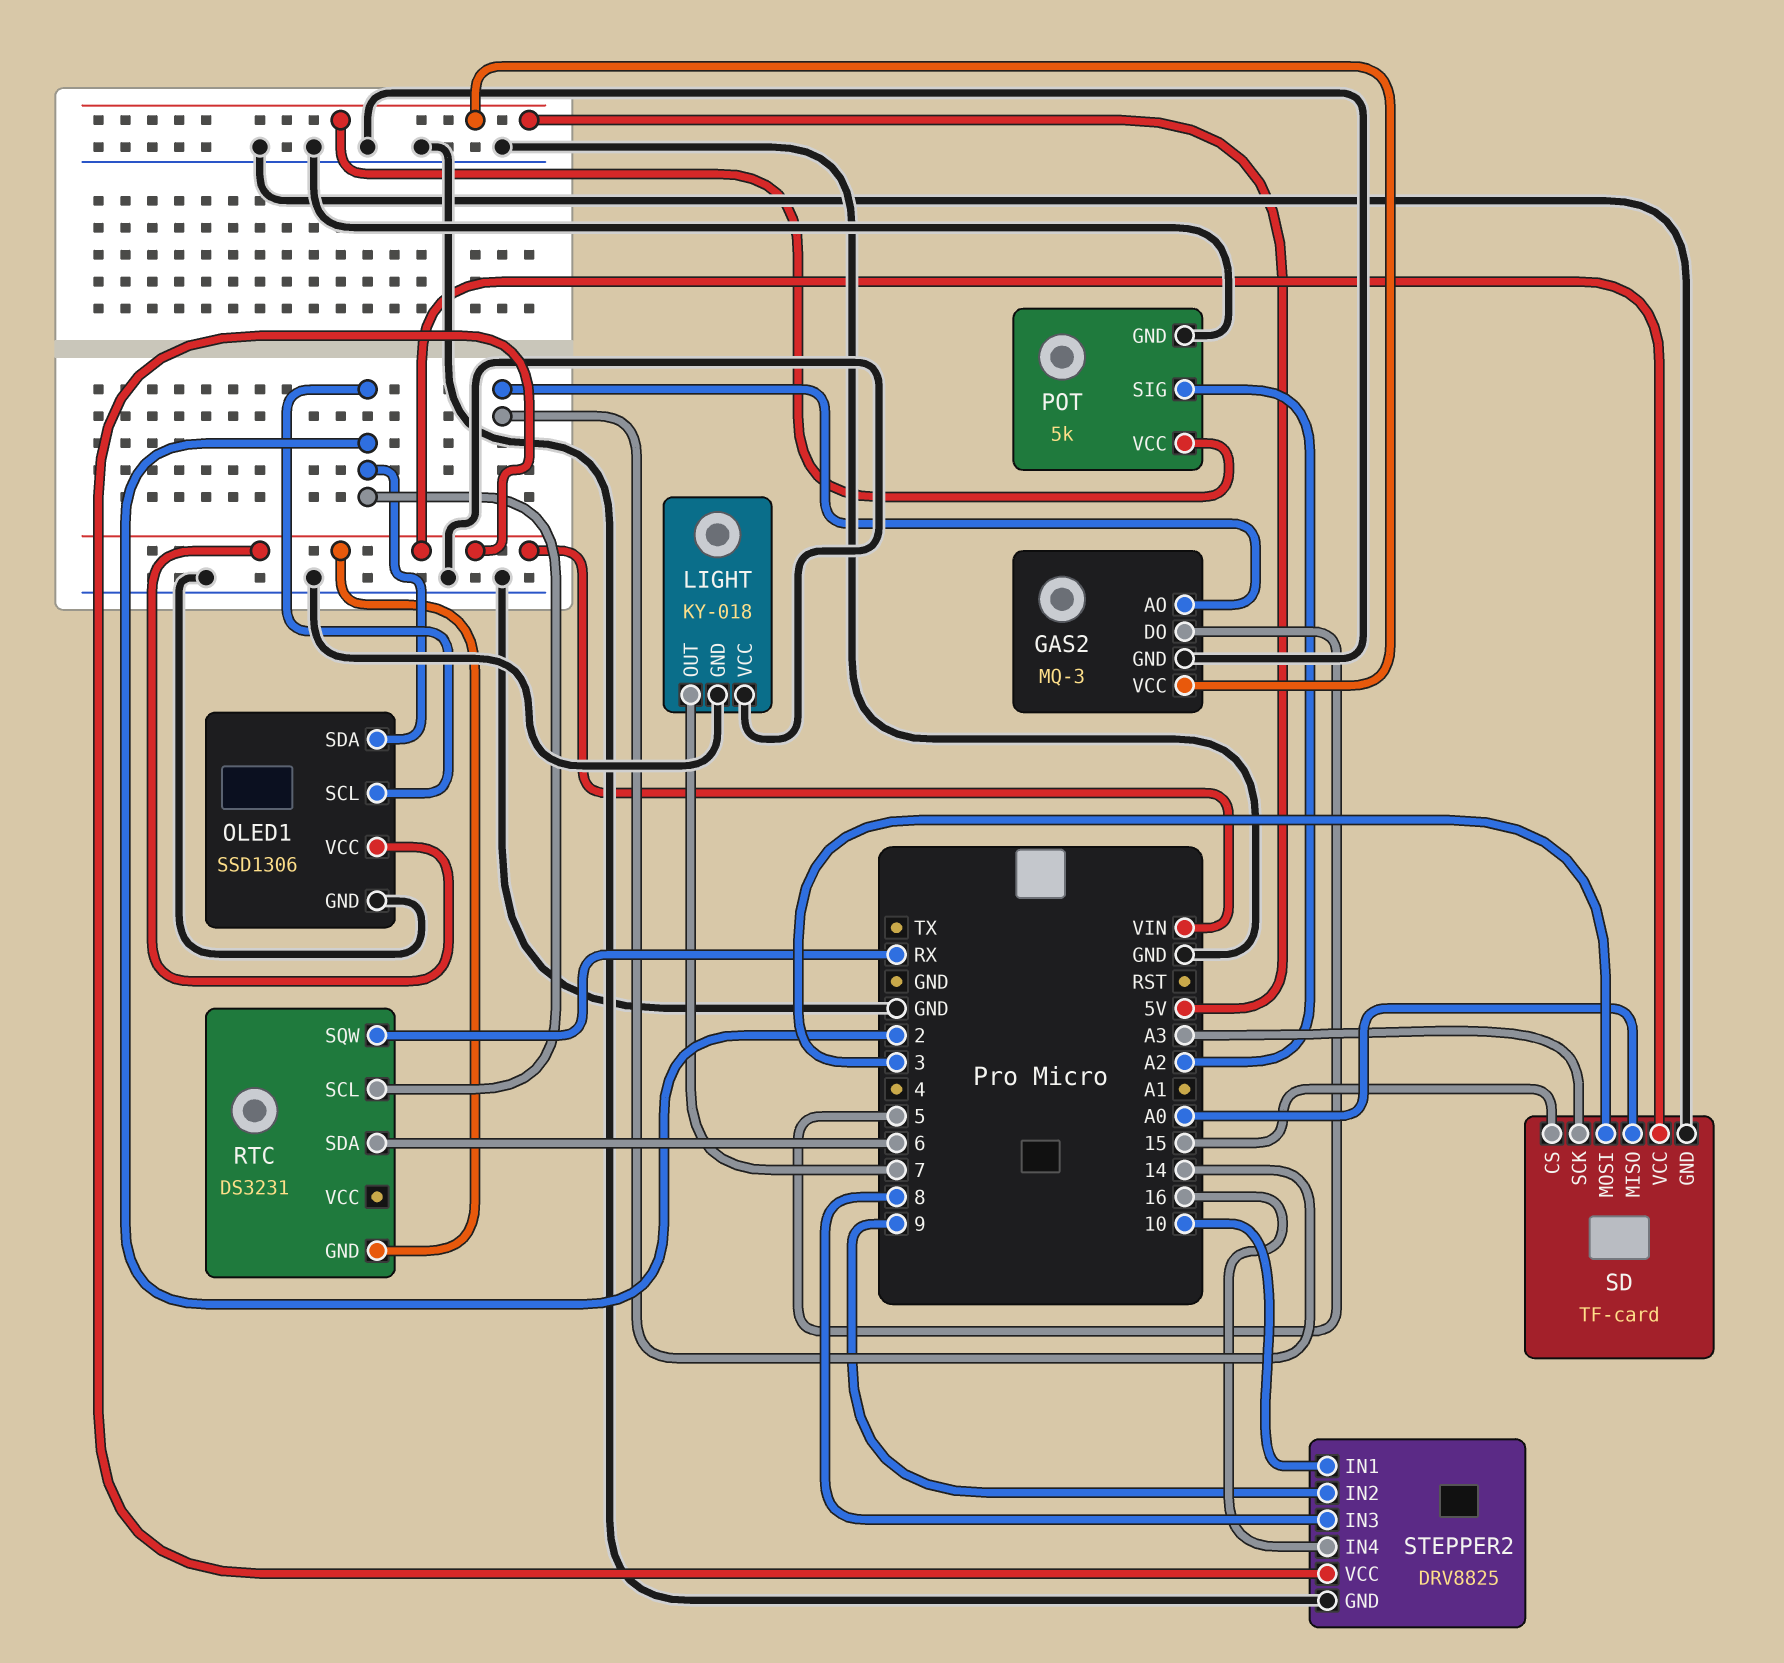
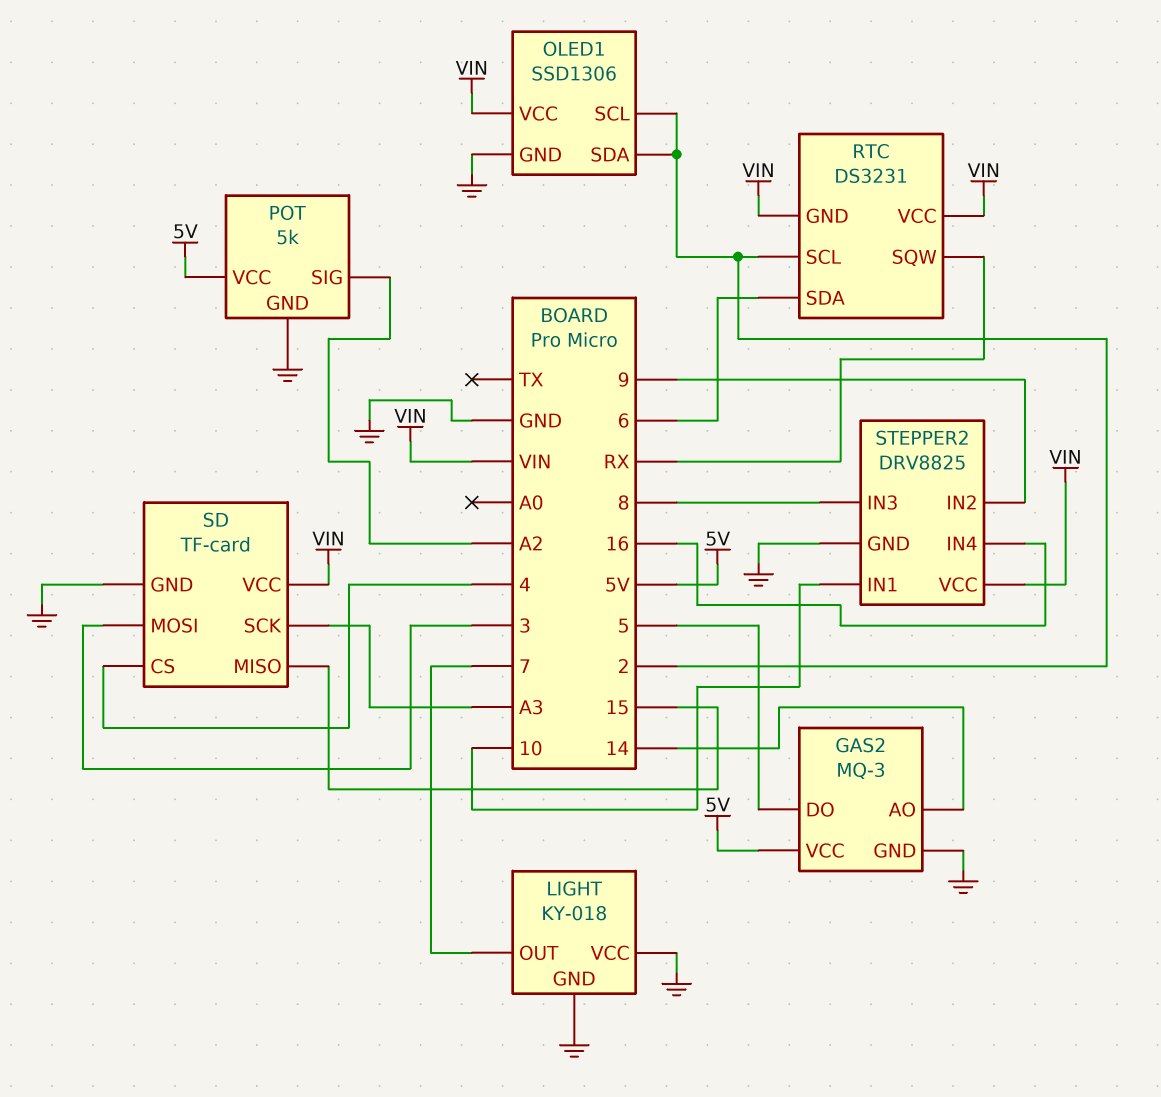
RTC pin VCC: none -> VIN
SD pin CS: 15 -> 4
SD pin MISO: A0 -> 15

